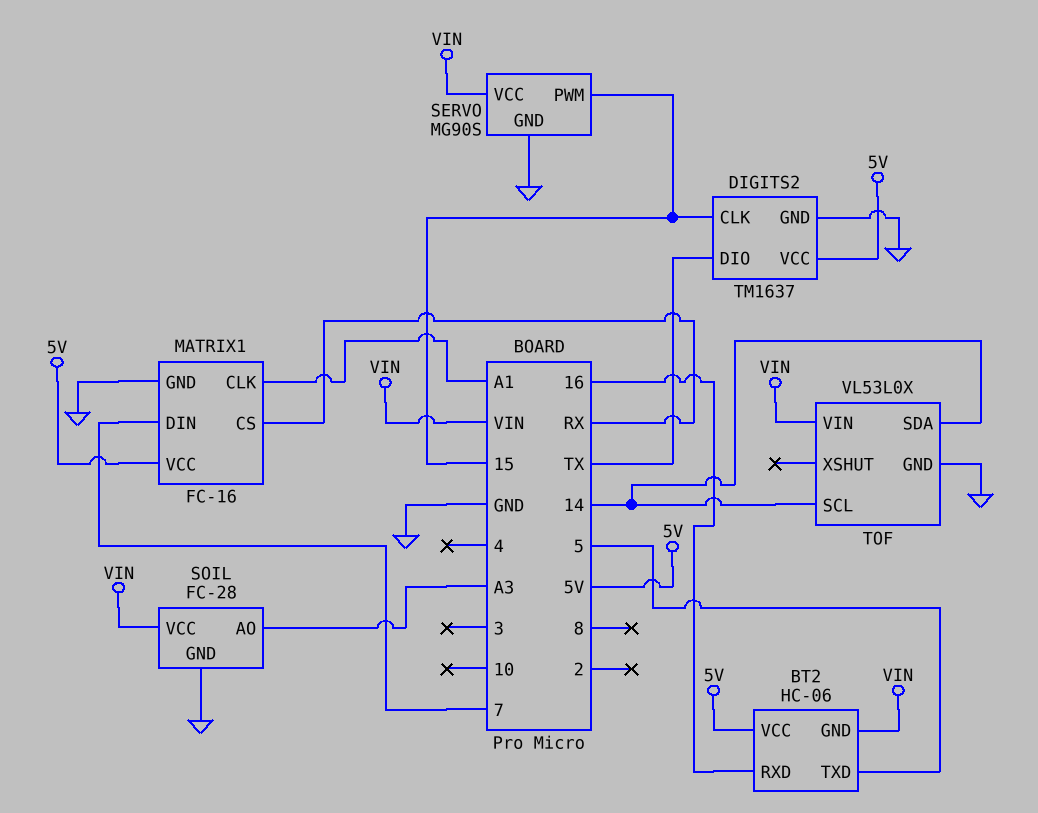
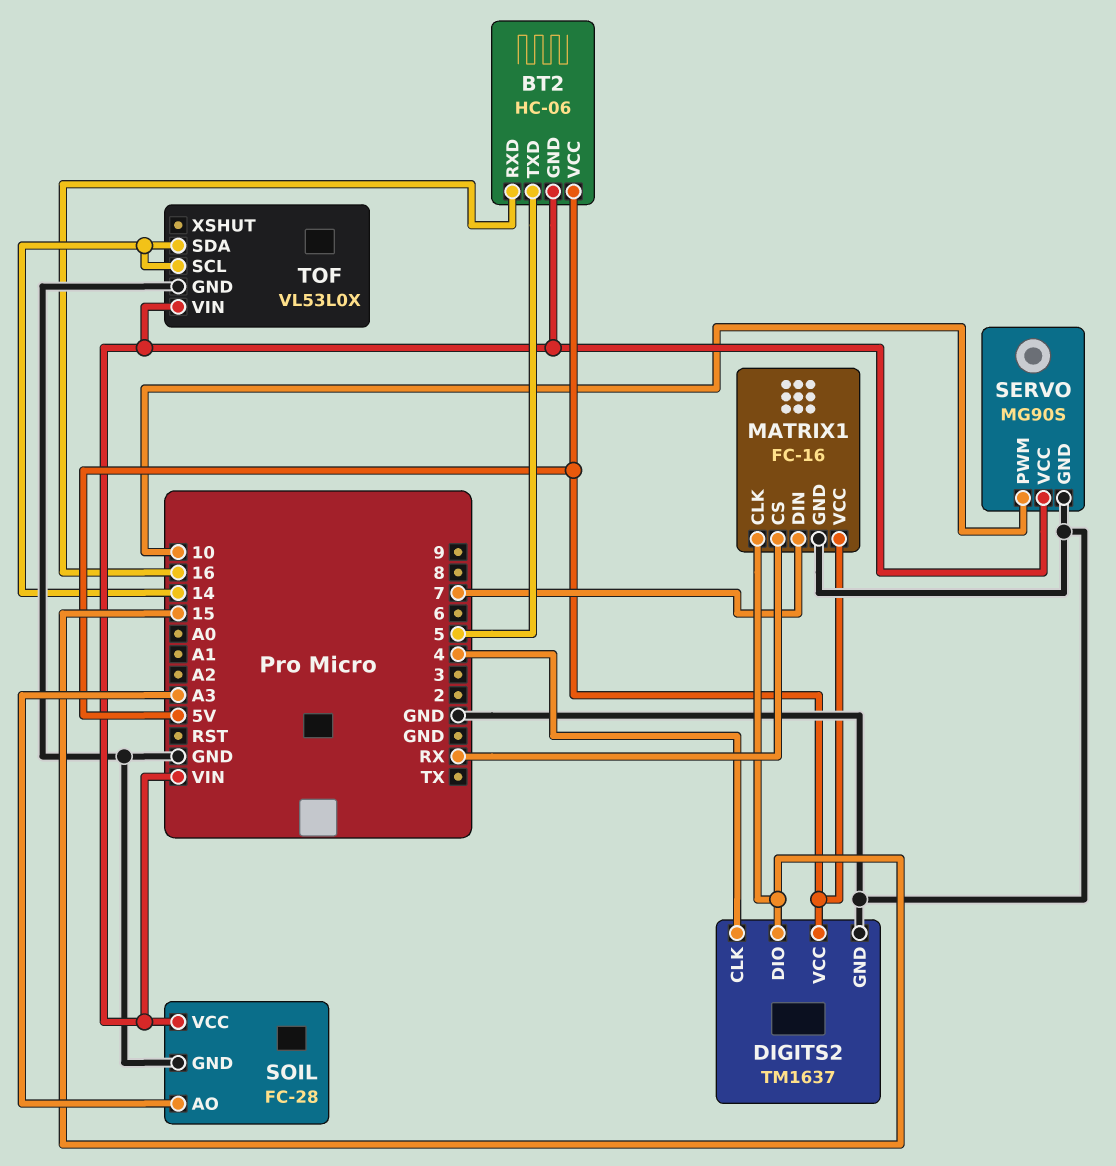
DIGITS2 pin CLK: 15 -> 4
DIGITS2 pin DIO: TX -> 15
MATRIX1 pin CLK: A1 -> 15
SERVO pin PWM: 15 -> 10

